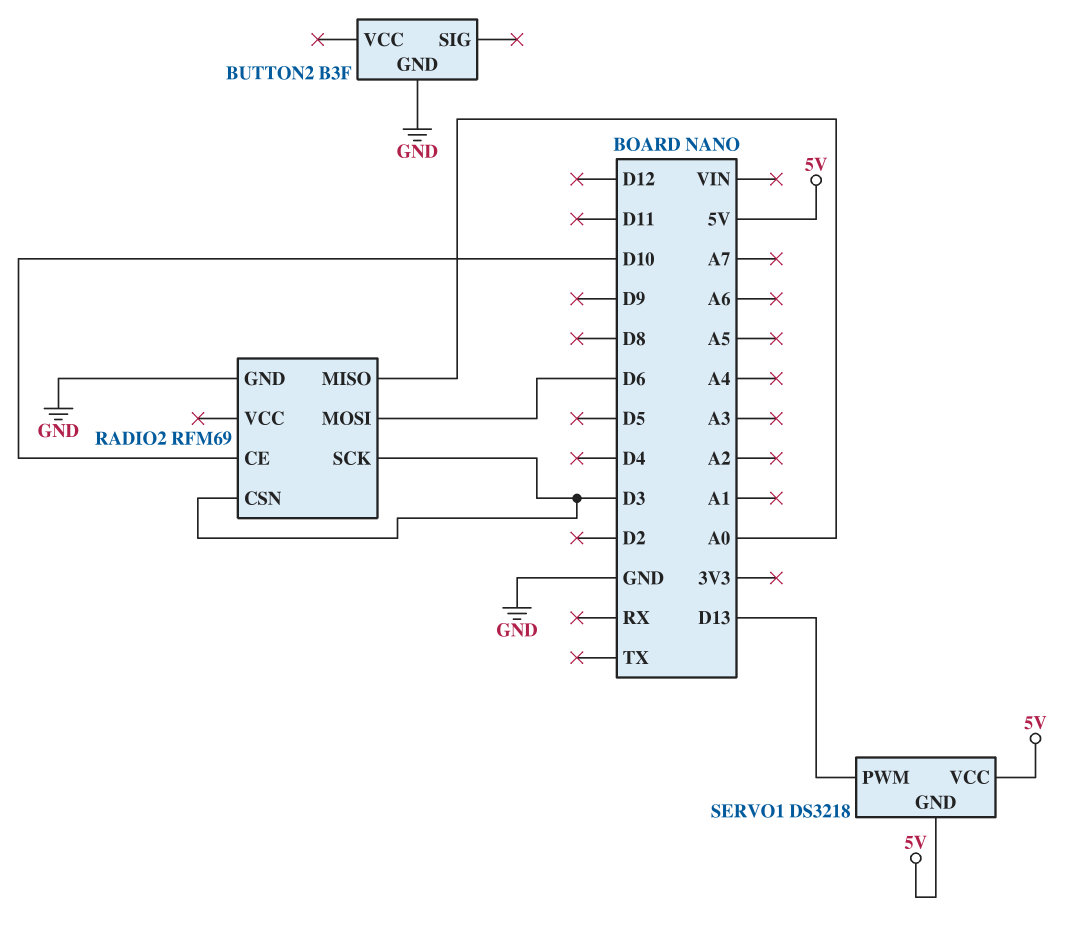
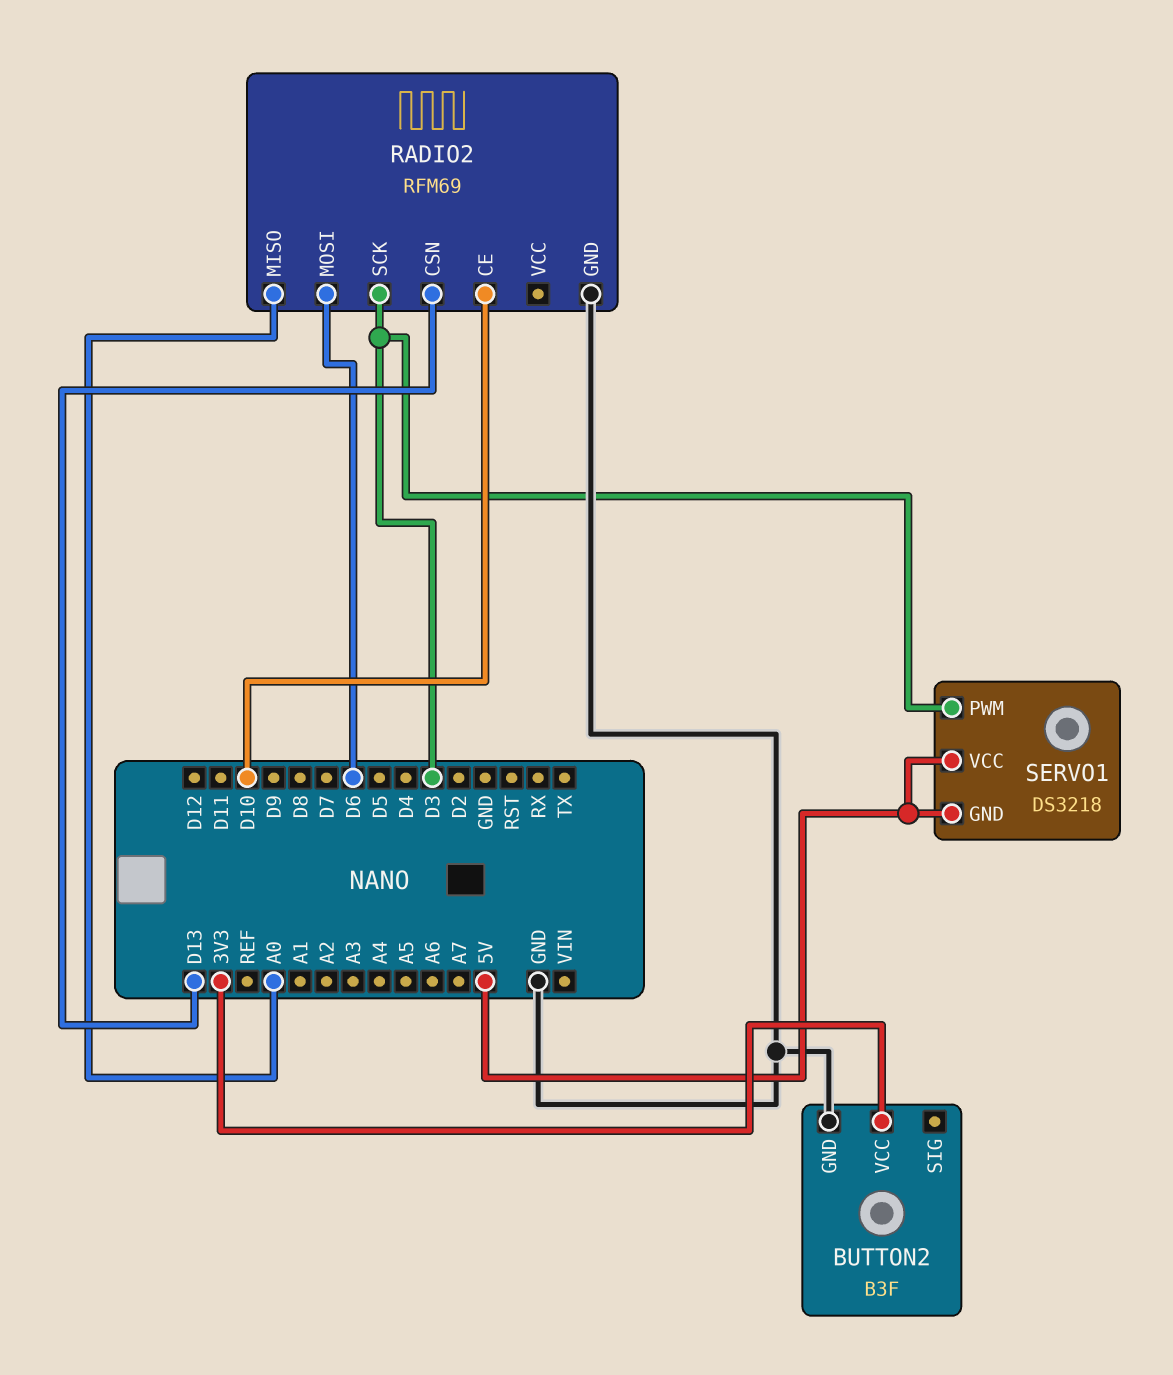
BUTTON2 pin VCC: none -> 3V3
RADIO2 pin CSN: D3 -> D13
SERVO1 pin PWM: D13 -> D3

